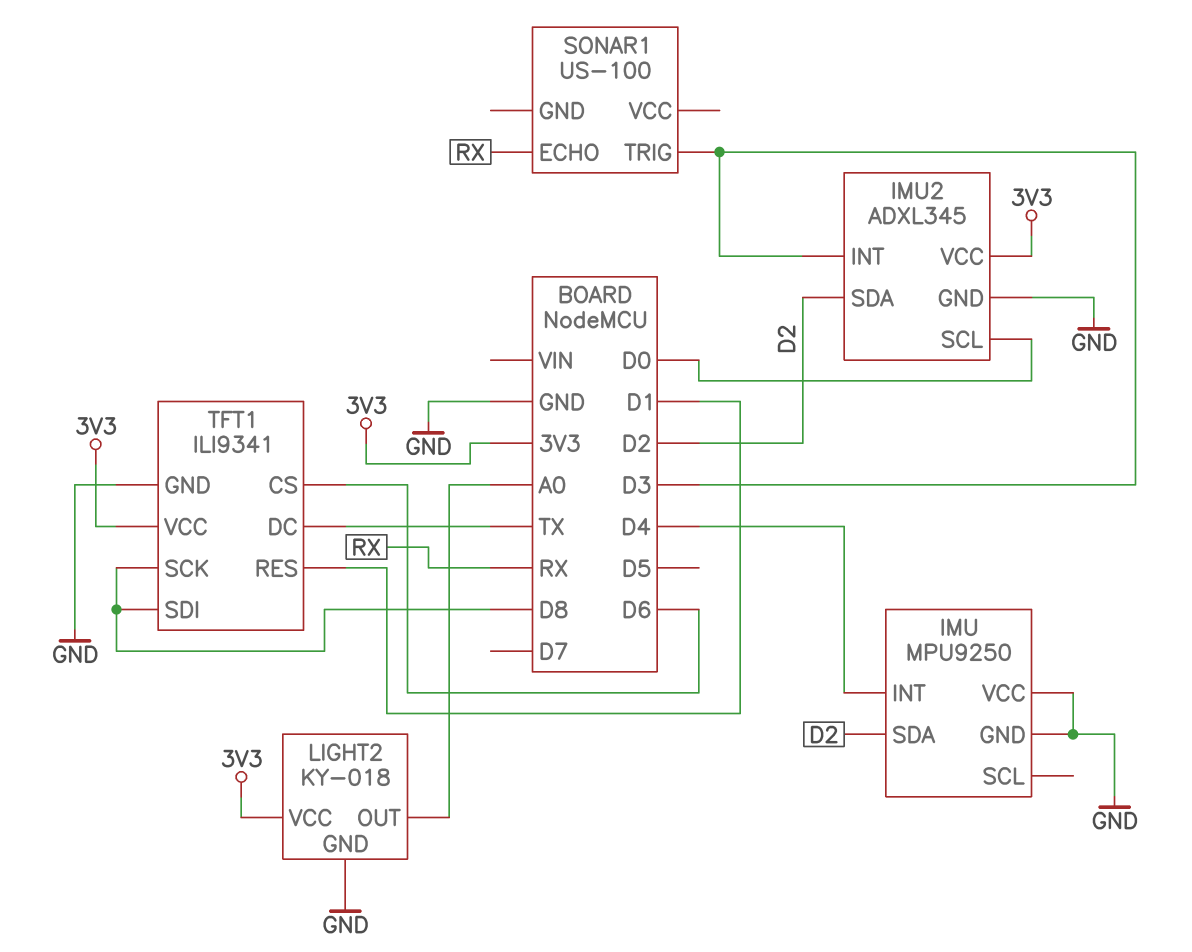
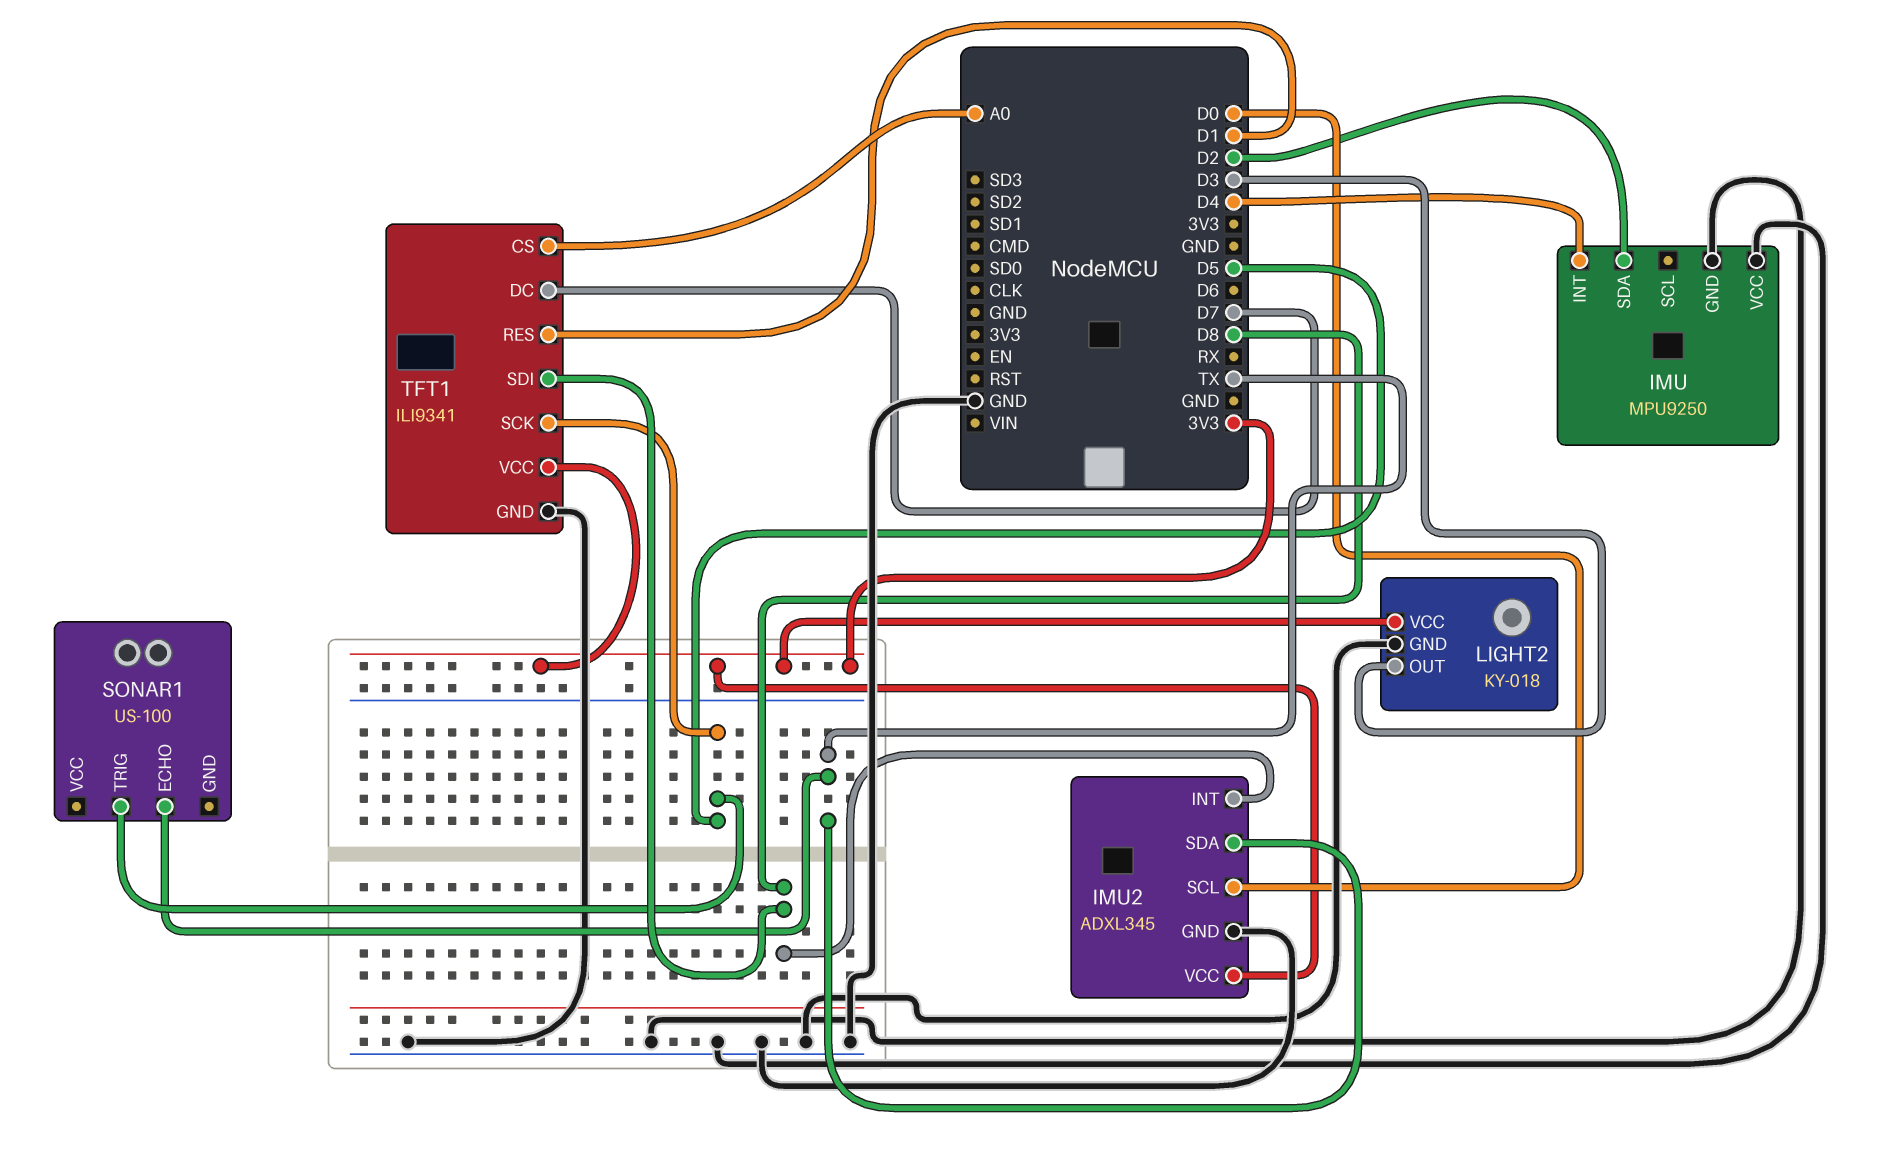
IMU2 pin INT: D3 -> D8
IMU2 pin SDA: D2 -> TX
LIGHT2 pin OUT: A0 -> D3
SONAR1 pin ECHO: RX -> TX
SONAR1 pin TRIG: D3 -> D5
TFT1 pin CS: D6 -> A0
TFT1 pin DC: TX -> D7
TFT1 pin SCK: D8 -> D5

